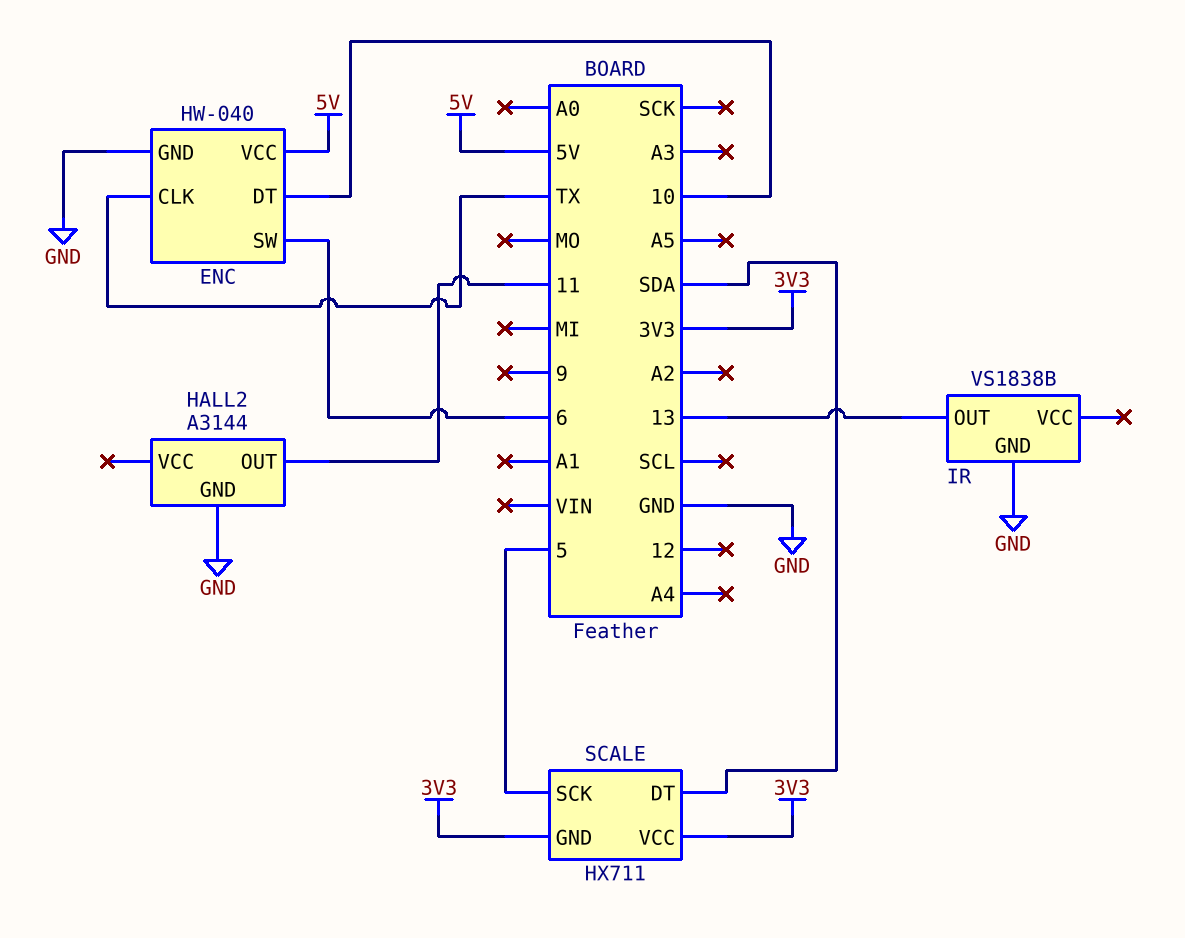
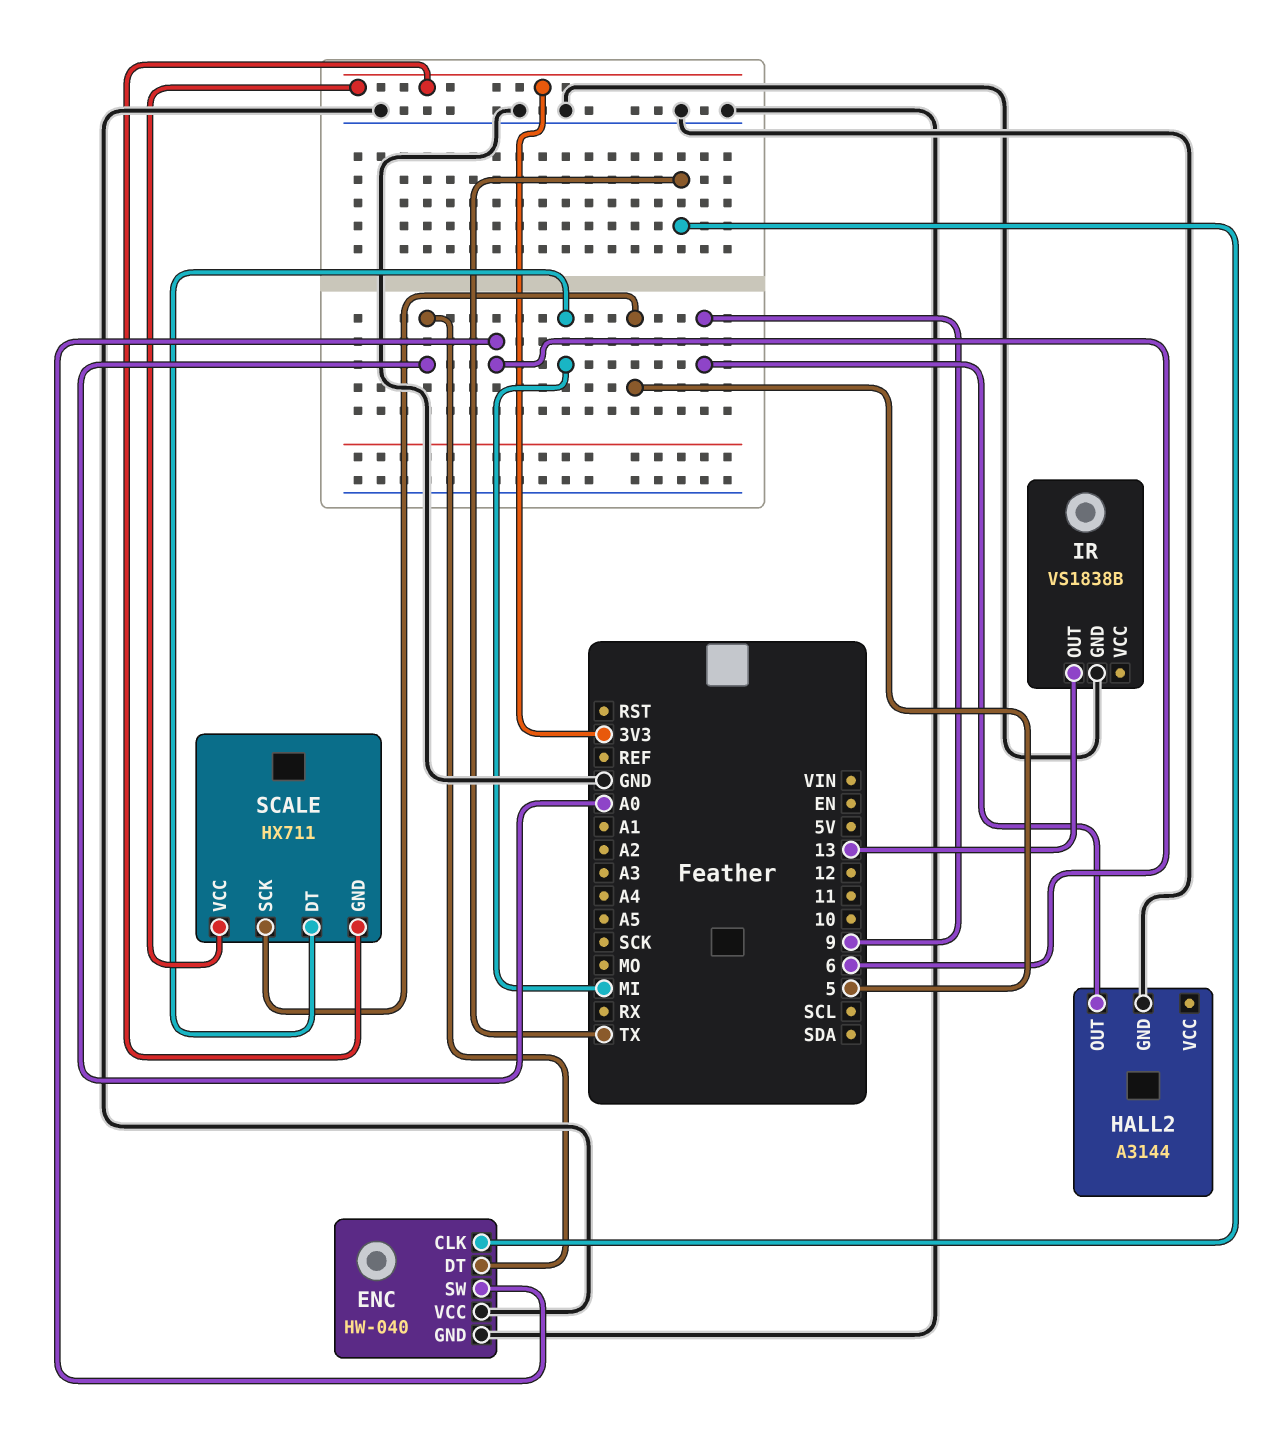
ENC pin DT: 10 -> A0
ENC pin VCC: 5V -> GND
HALL2 pin OUT: 11 -> 9
SCALE pin DT: SDA -> MI

